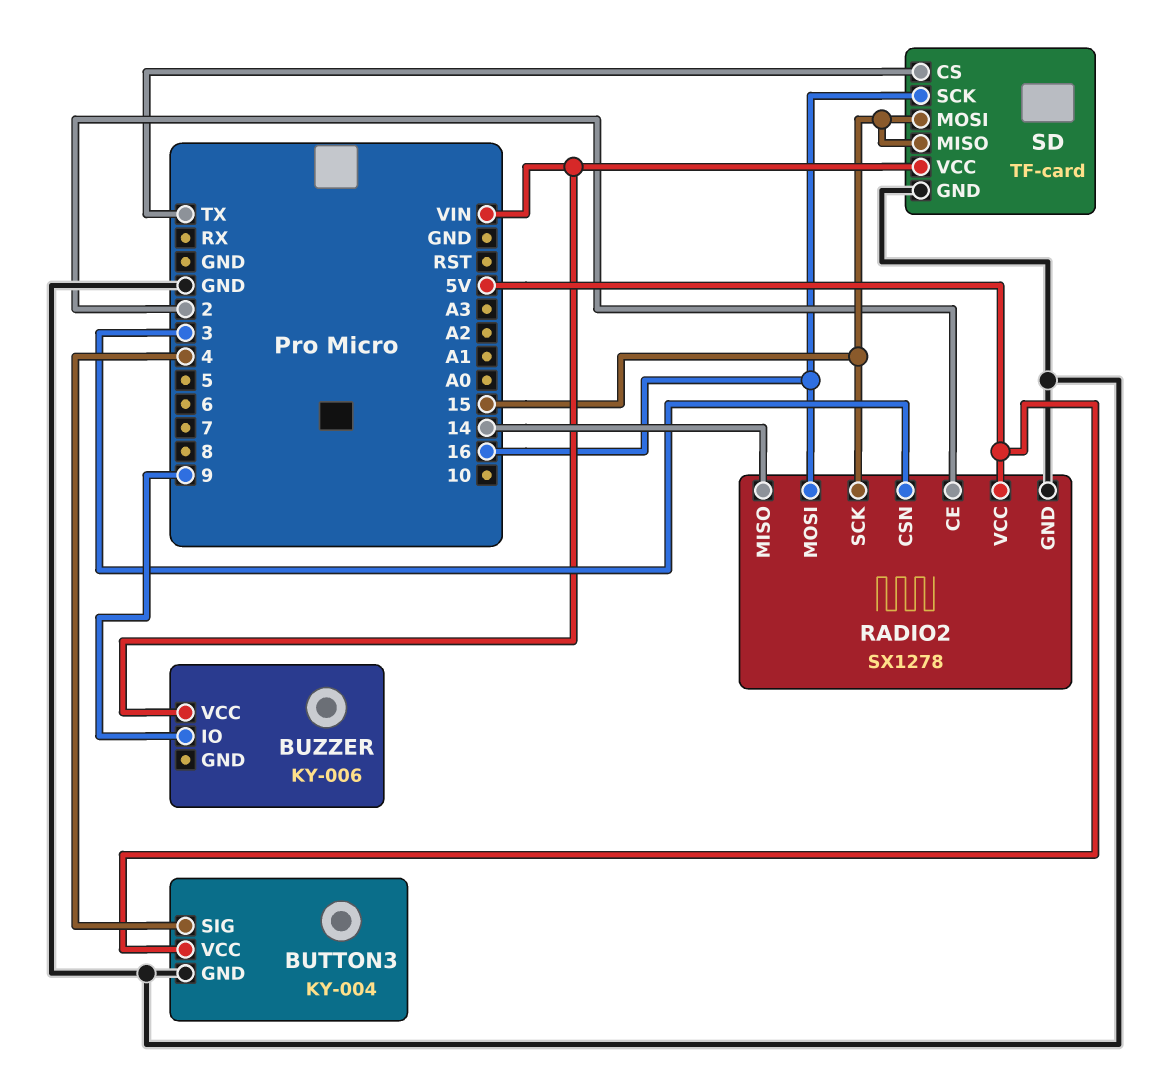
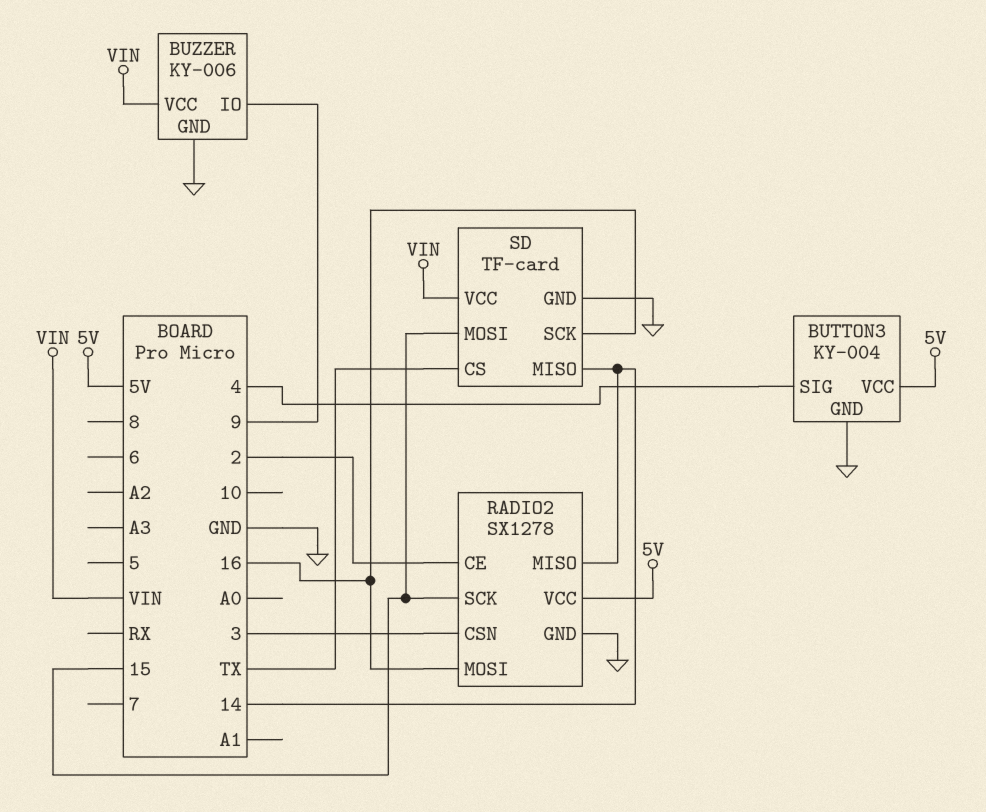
BUZZER pin GND: none -> GND
SD pin MISO: 15 -> 14

